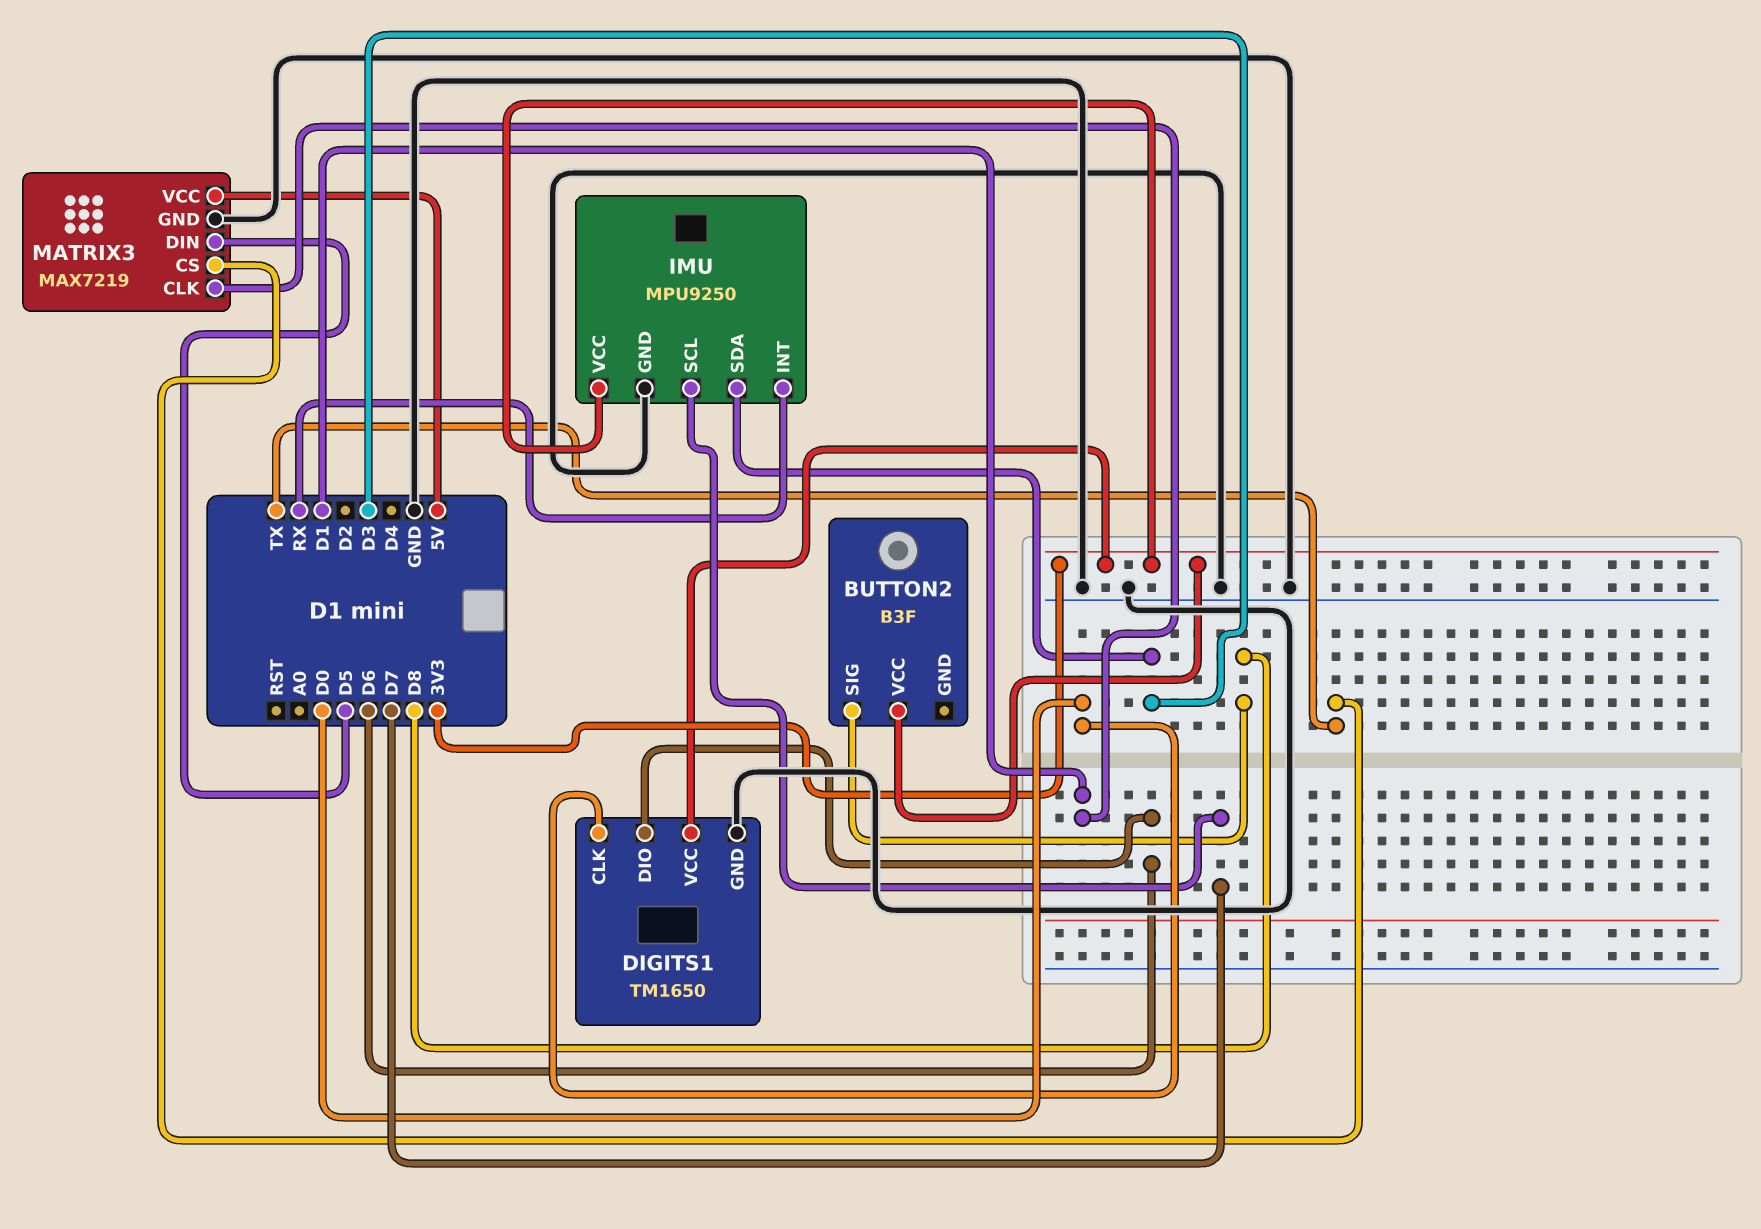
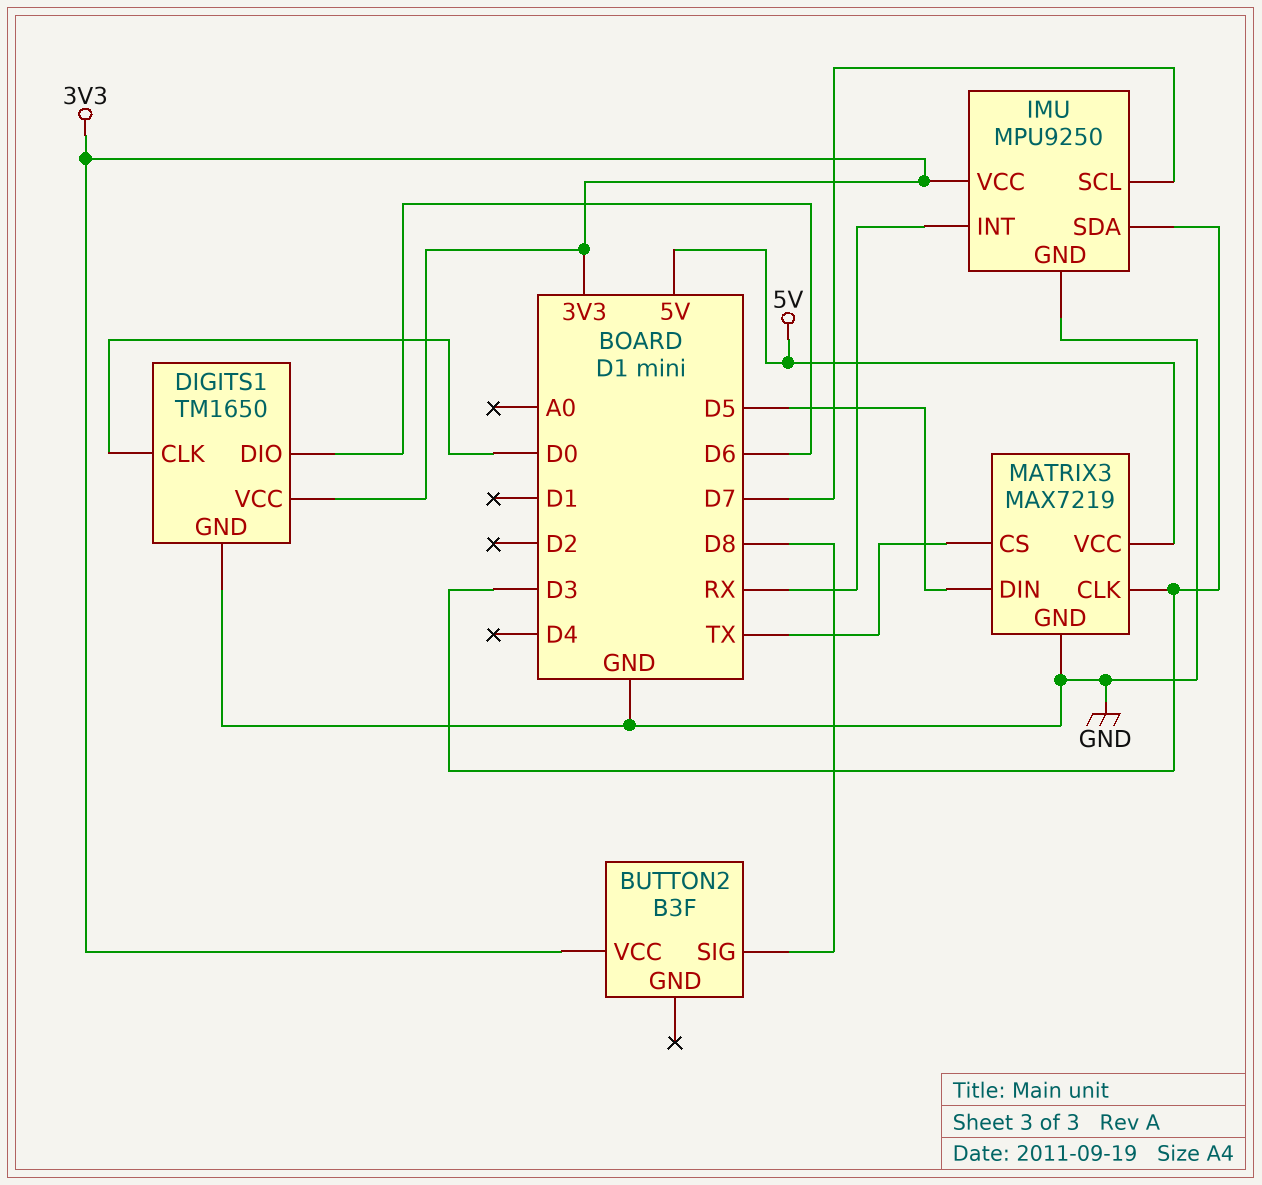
MATRIX3 pin CLK: D1 -> D3

